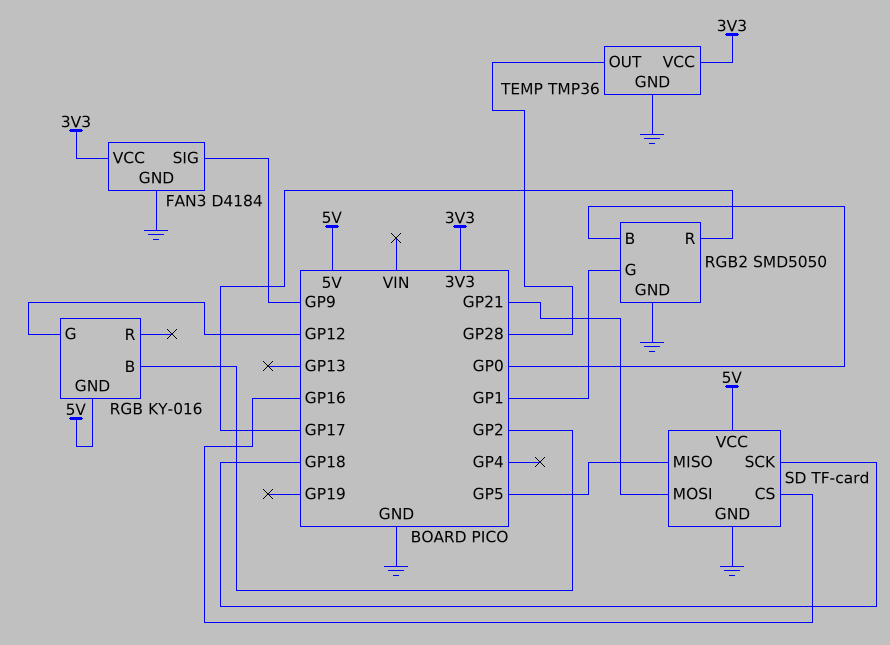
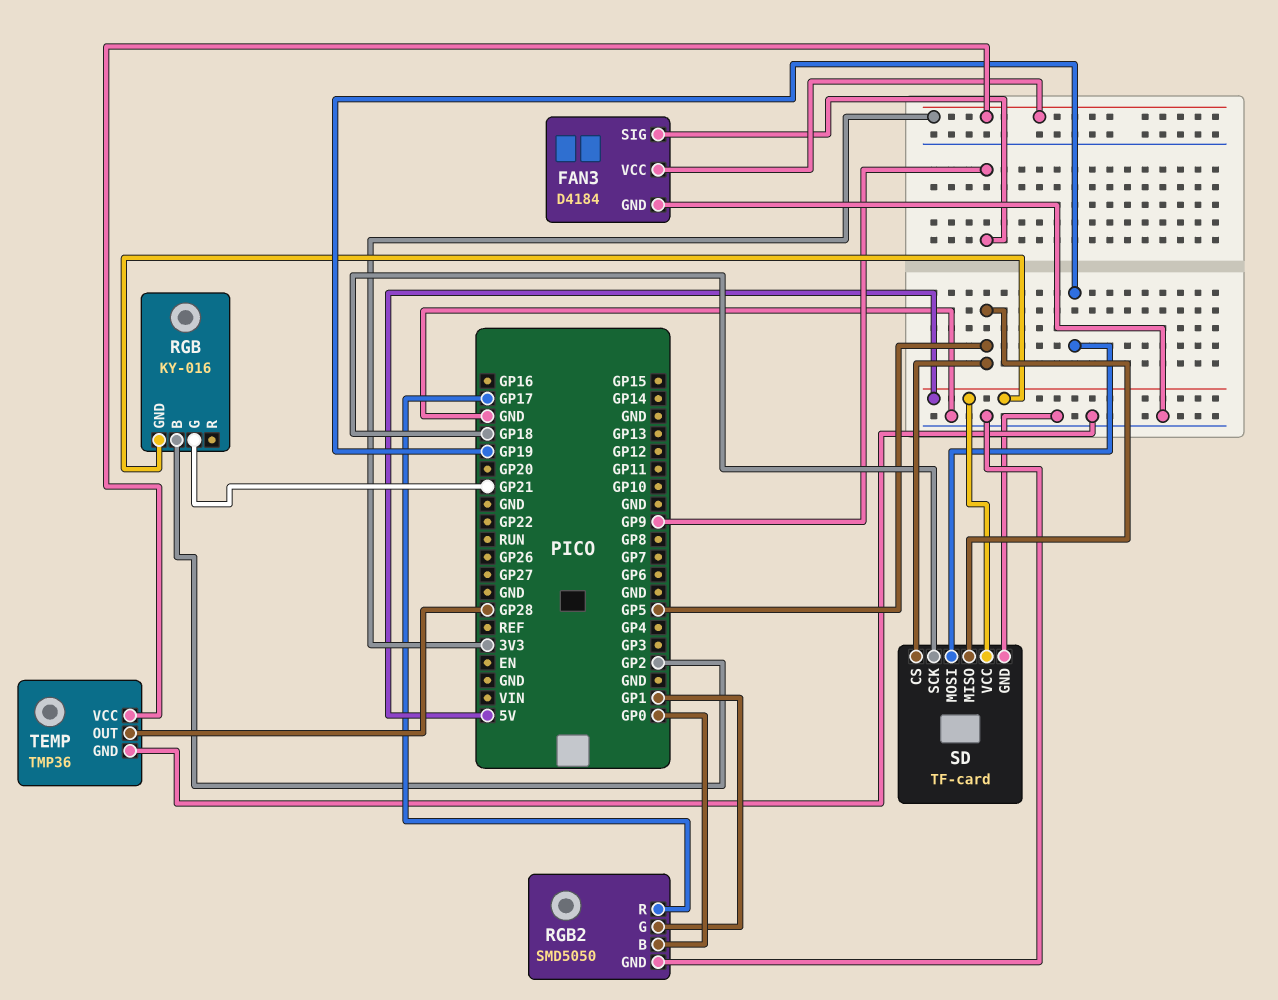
RGB pin G: GP12 -> GP21
SD pin CS: GP16 -> GP5
SD pin MOSI: GP21 -> GP19

